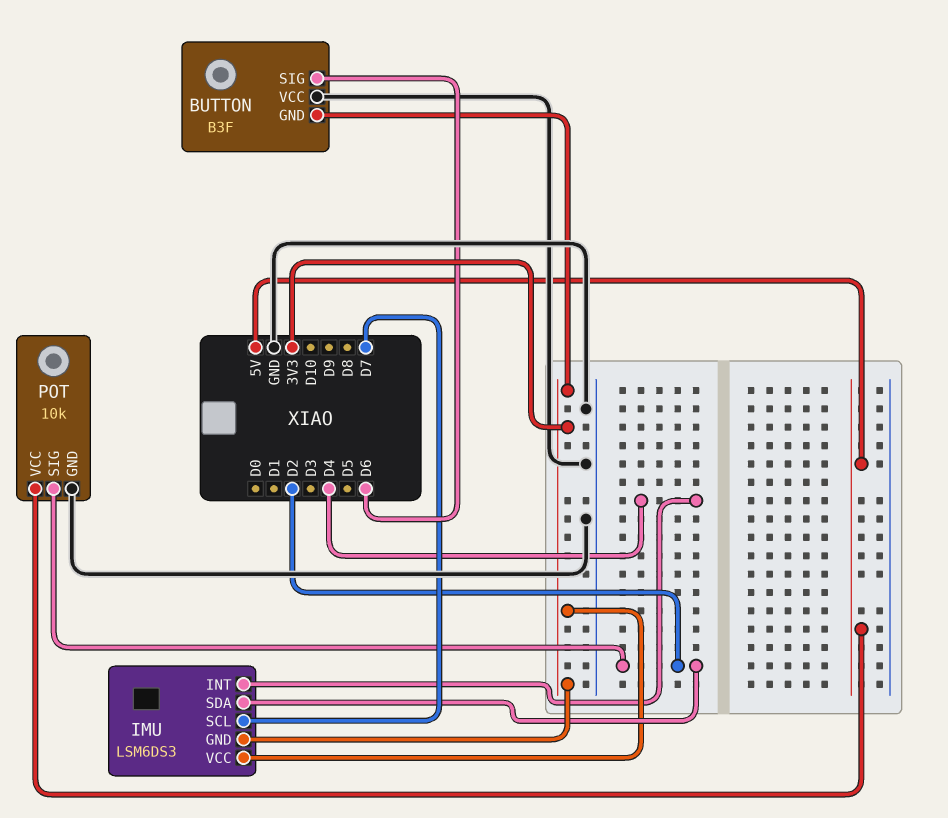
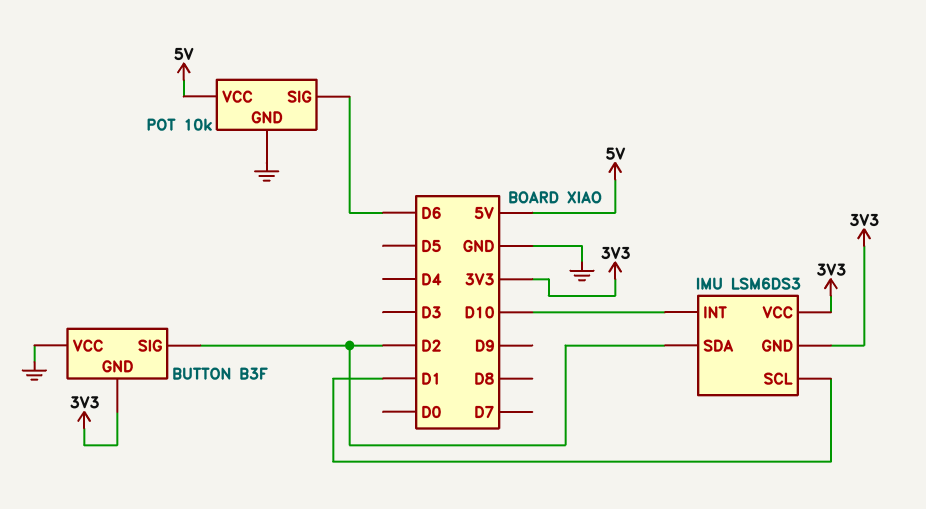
BUTTON pin SIG: D6 -> D2
IMU pin INT: D4 -> D10
IMU pin SCL: D7 -> D1
POT pin SIG: D2 -> D6

